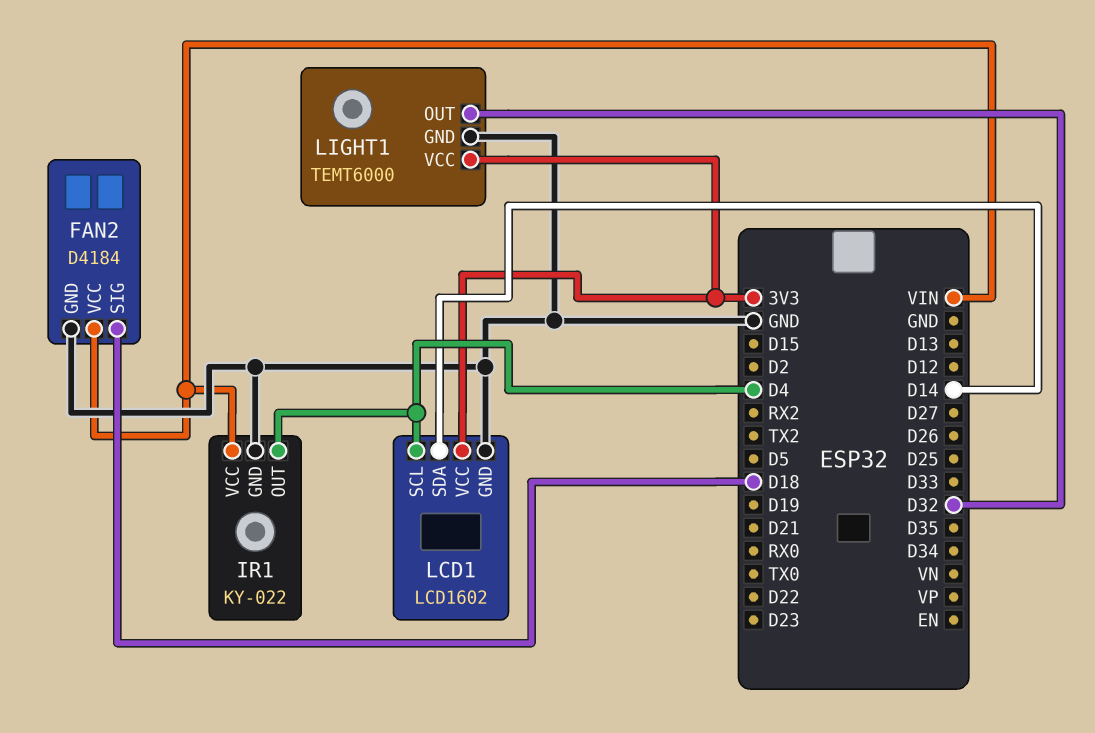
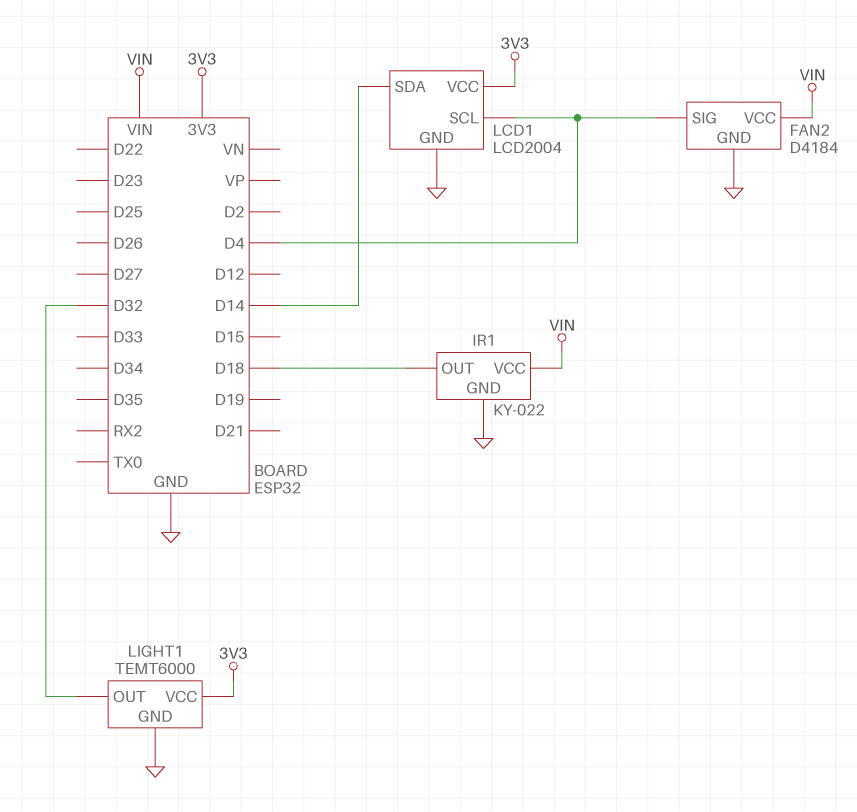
FAN2 pin SIG: D18 -> D4
IR1 pin OUT: D4 -> D18
LCD1: LCD1602 -> LCD2004

